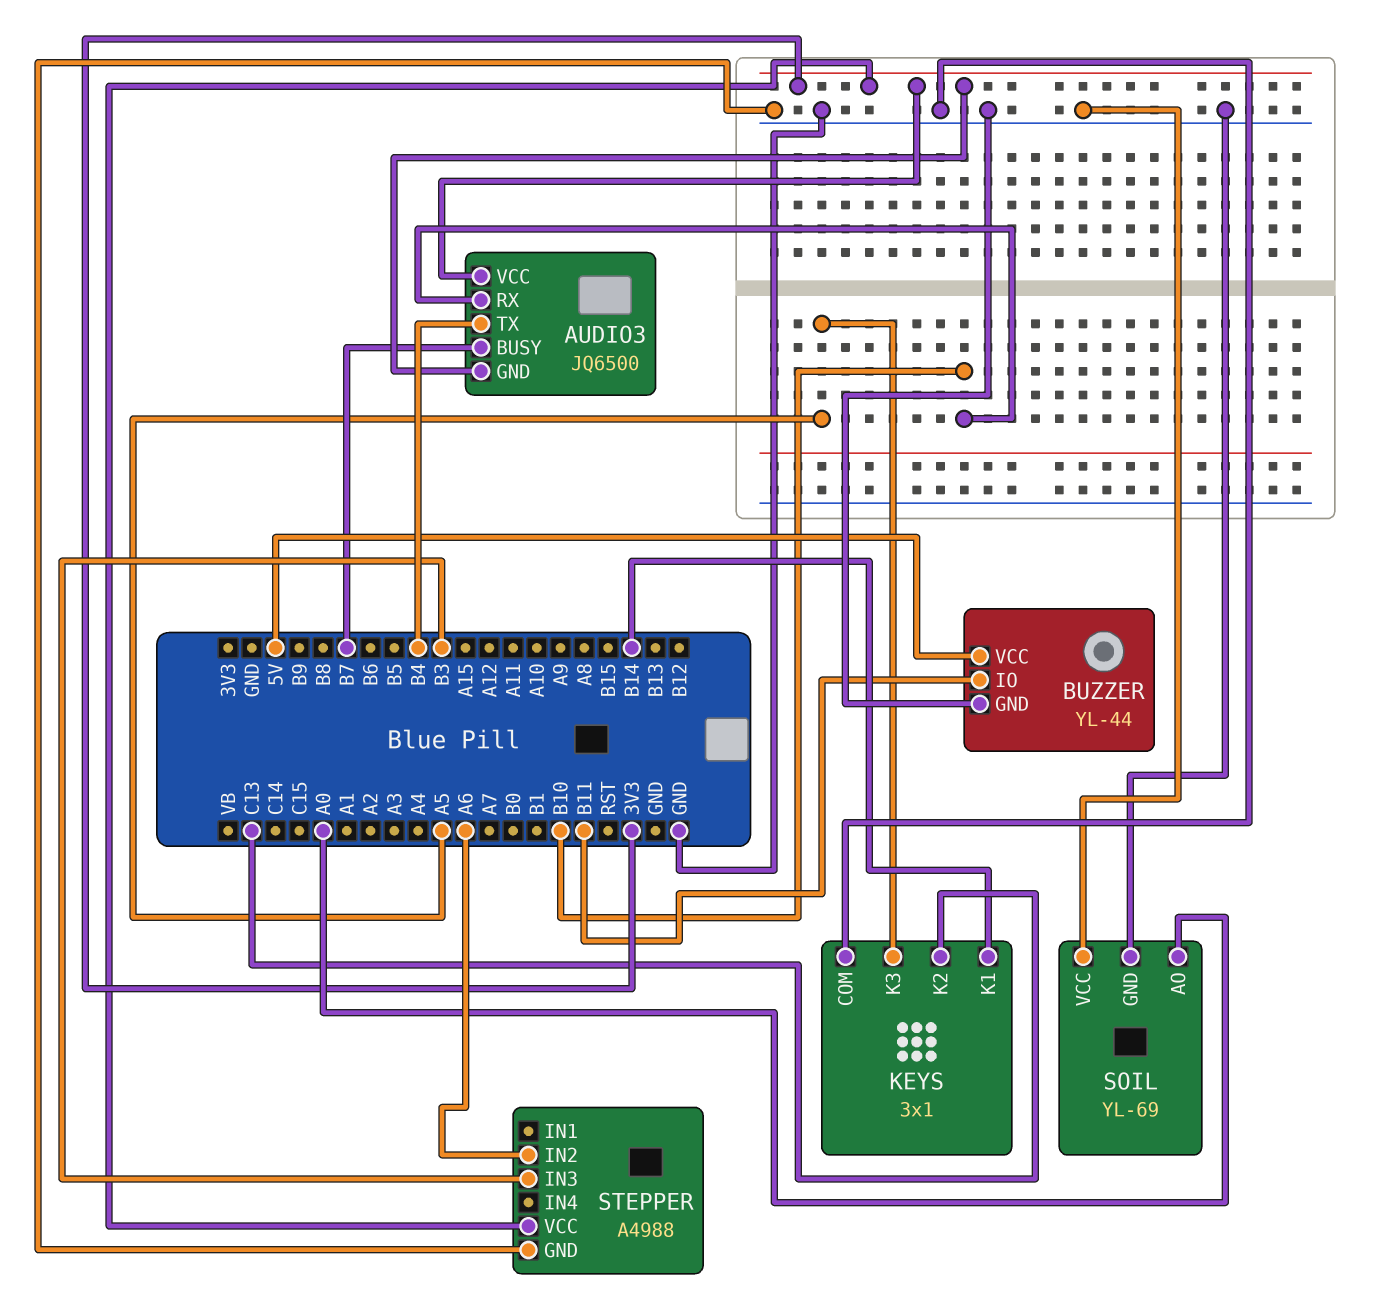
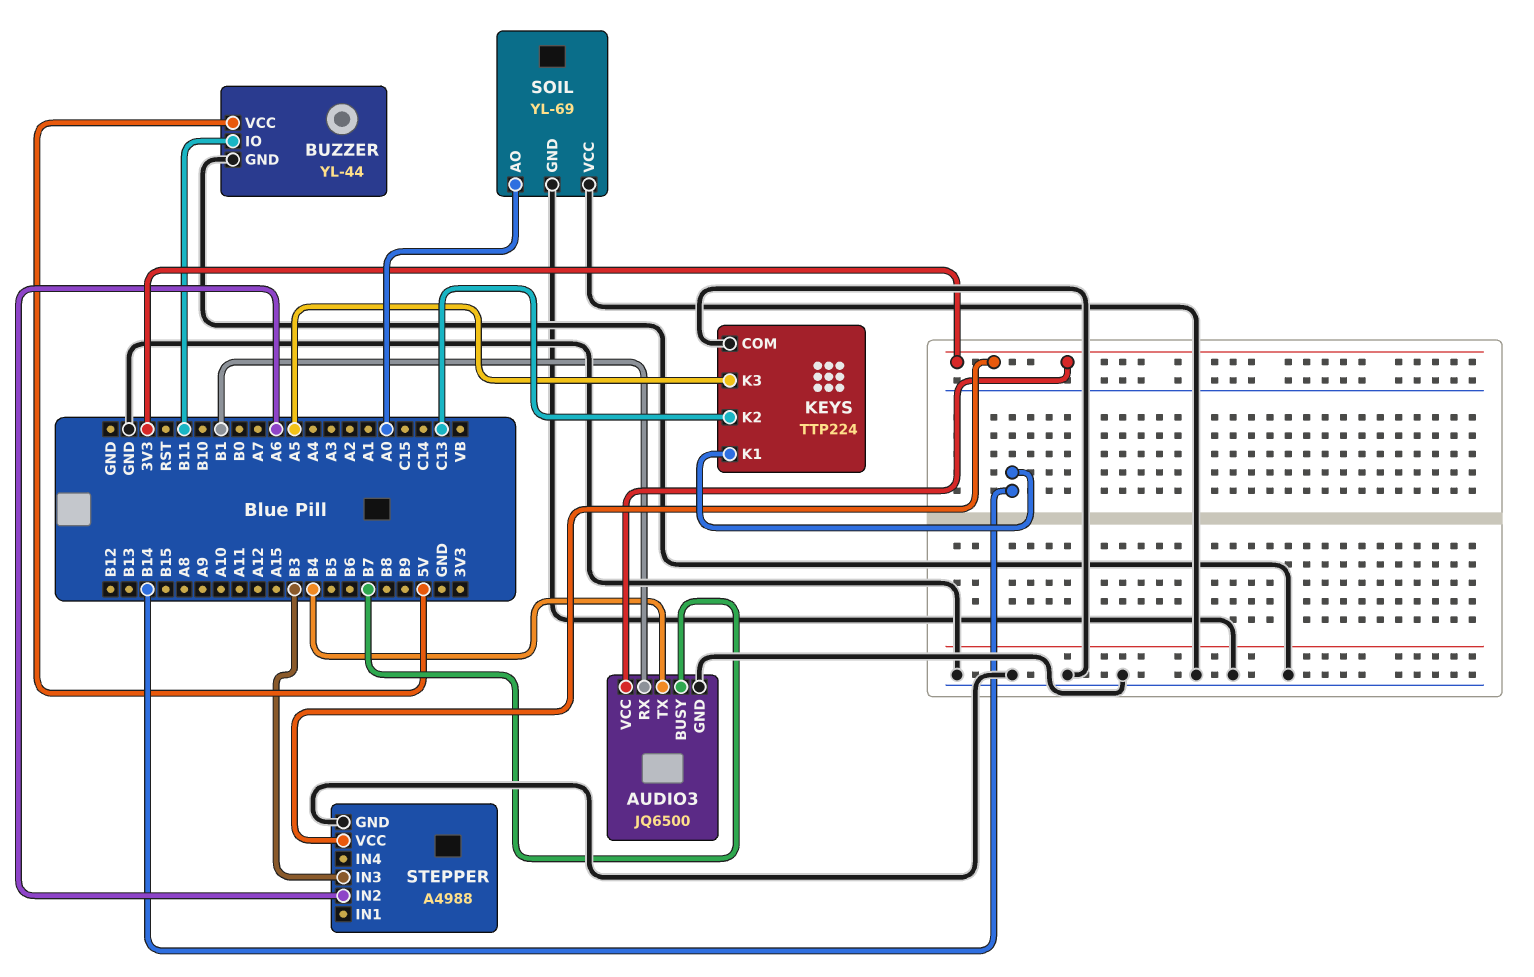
AUDIO3 pin GND: 3V3 -> GND
AUDIO3 pin RX: B10 -> B1
KEYS: 3x1 -> TTP224

